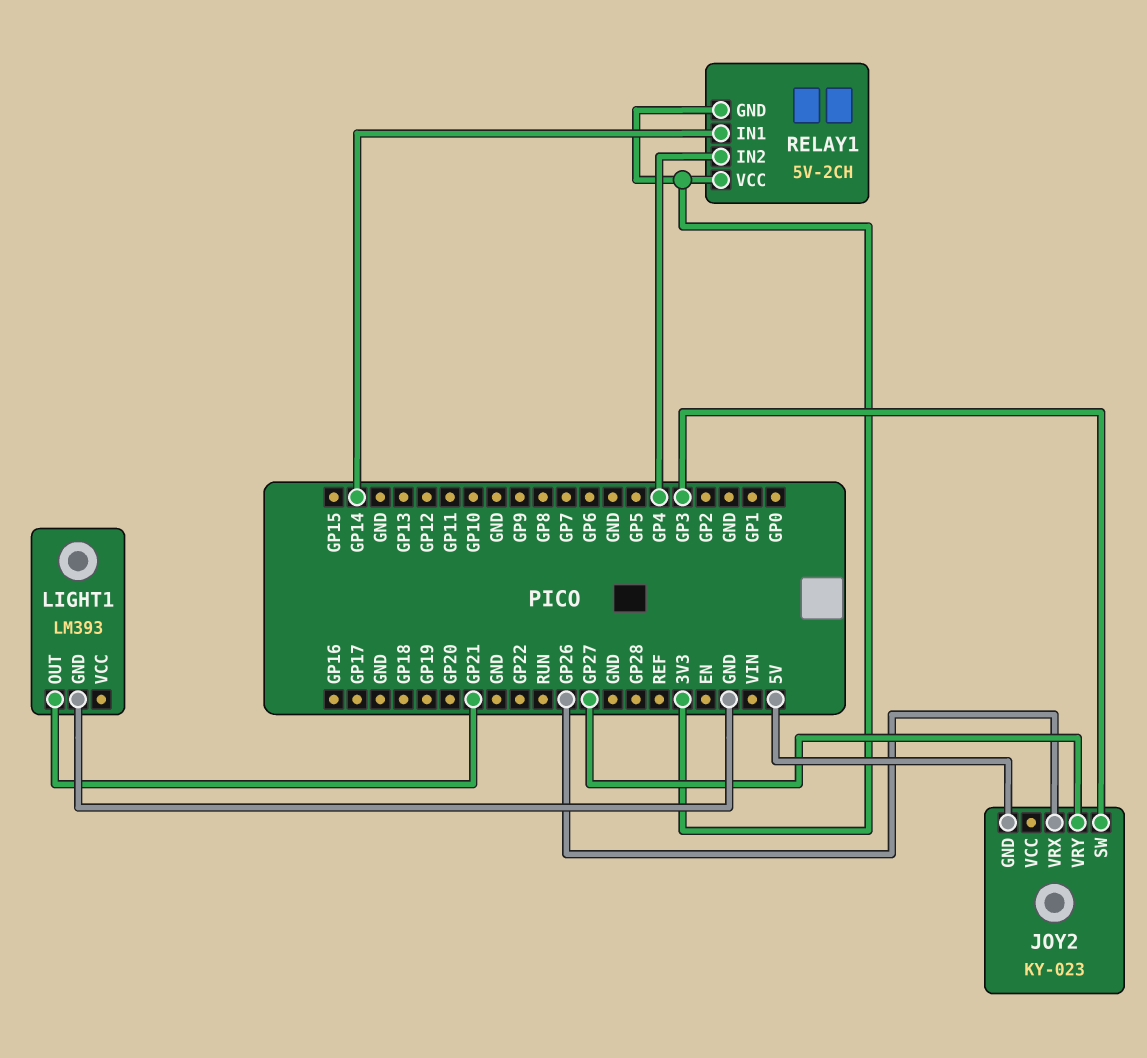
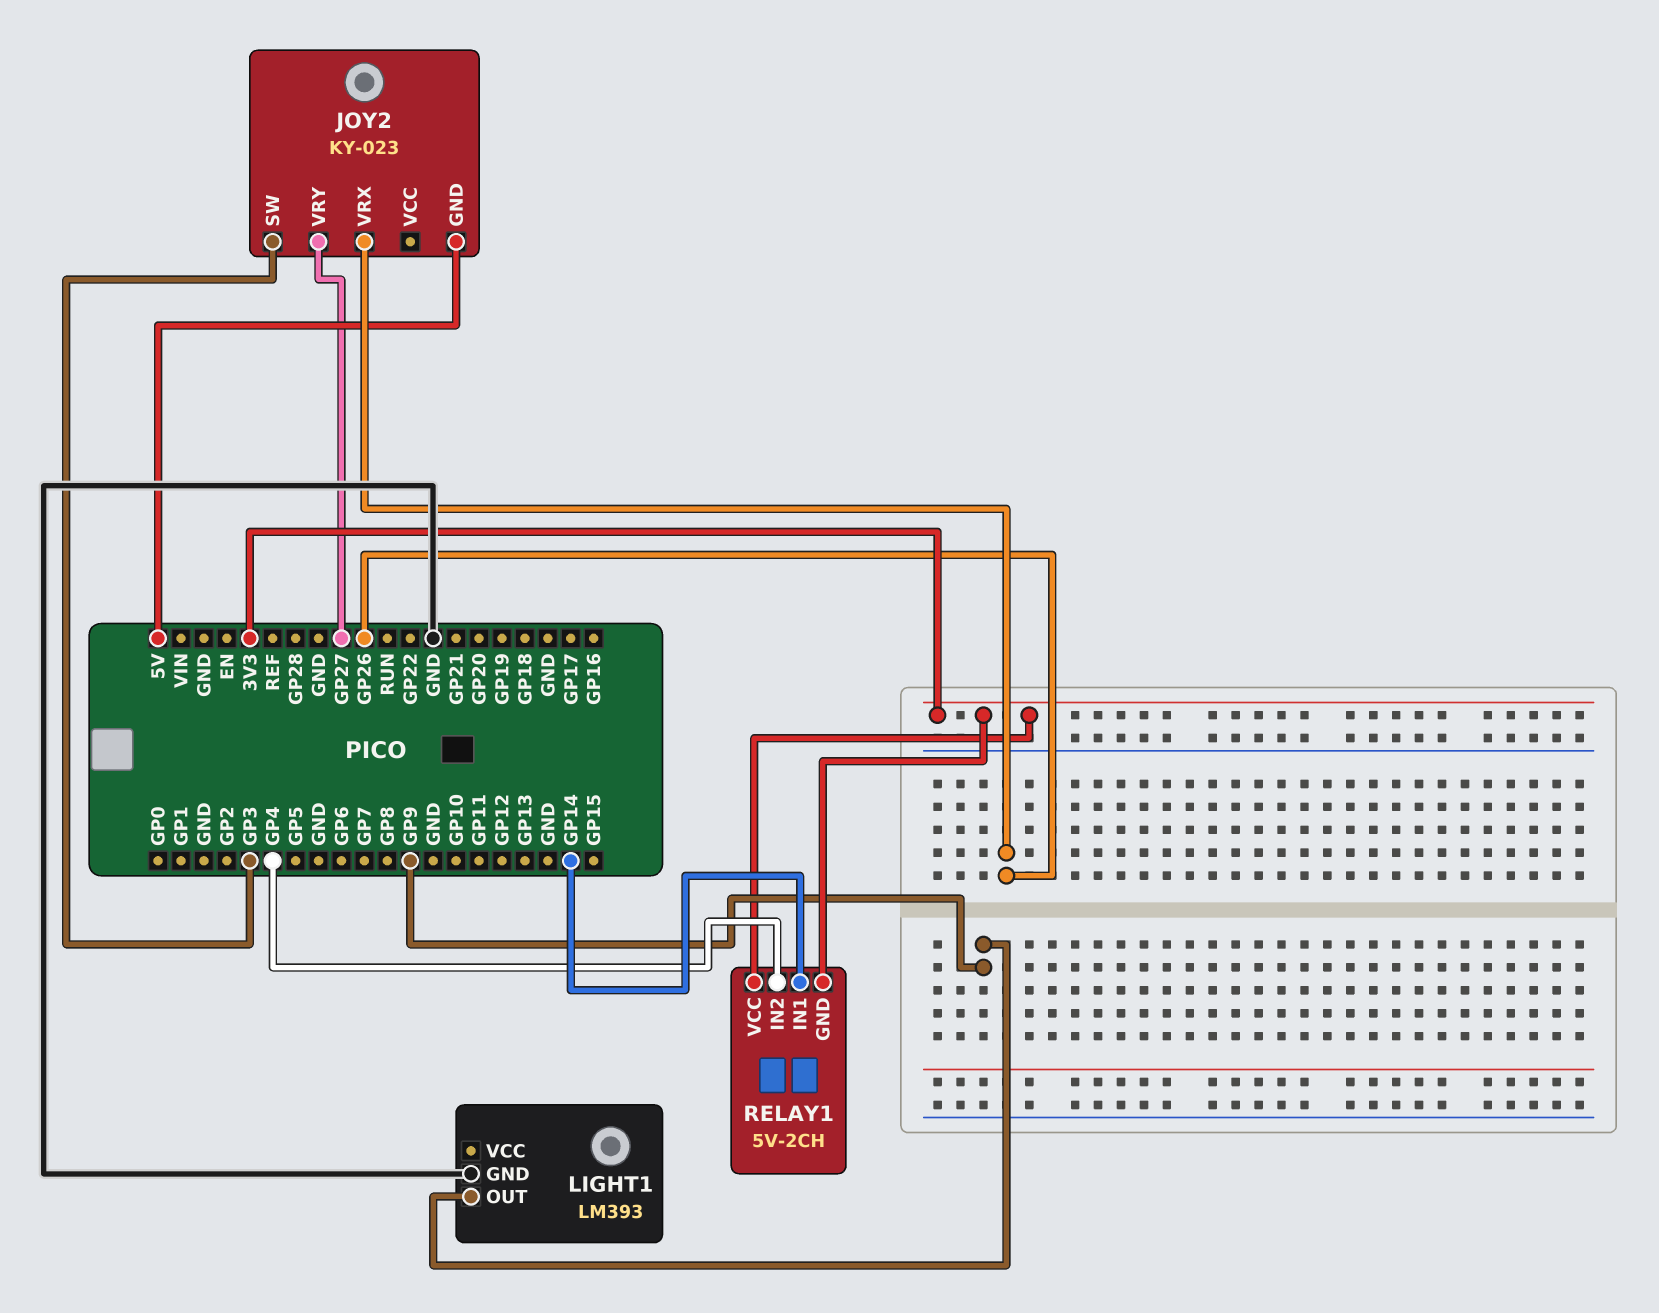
LIGHT1 pin OUT: GP21 -> GP9

